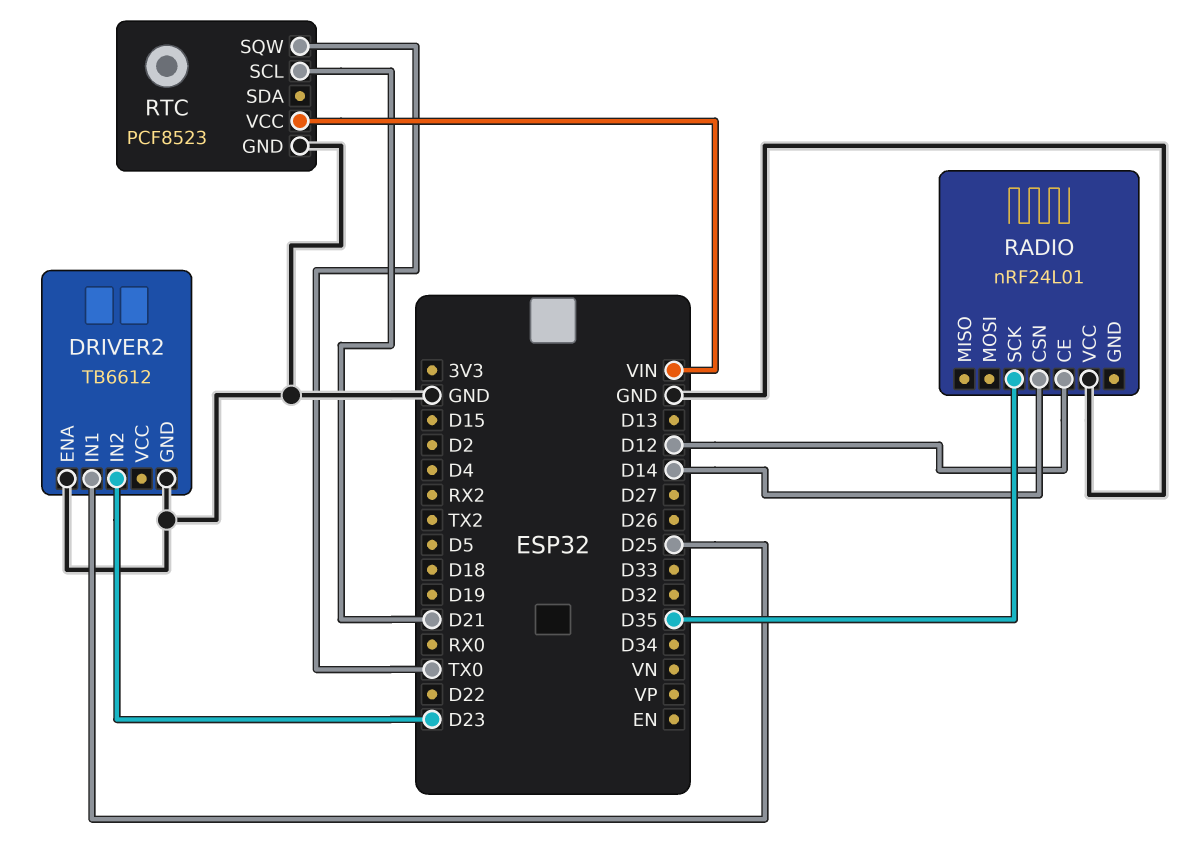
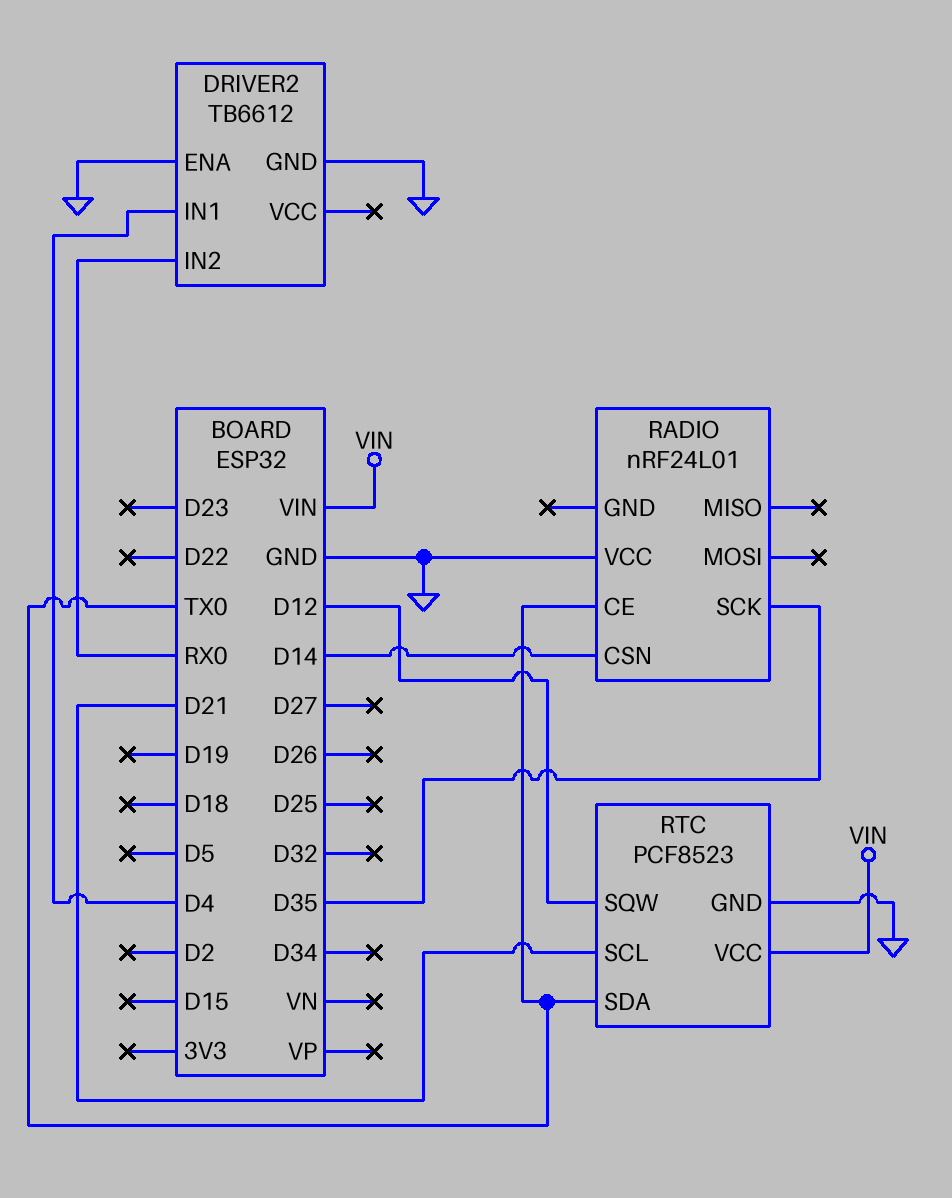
DRIVER2 pin IN1: D25 -> D4
DRIVER2 pin IN2: D23 -> RX0
RADIO pin CE: D12 -> TX0
RTC pin SDA: none -> TX0
RTC pin SQW: TX0 -> D12

